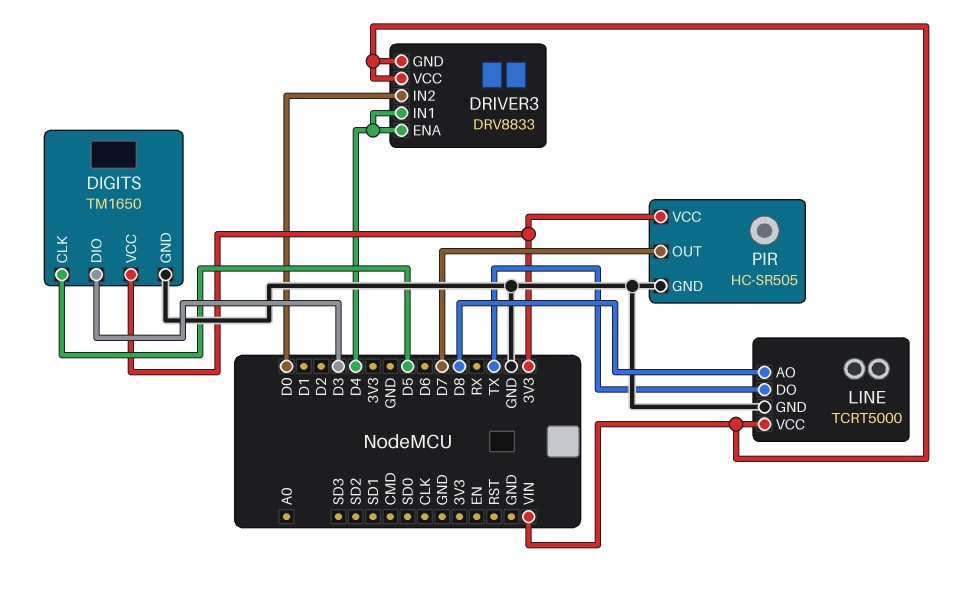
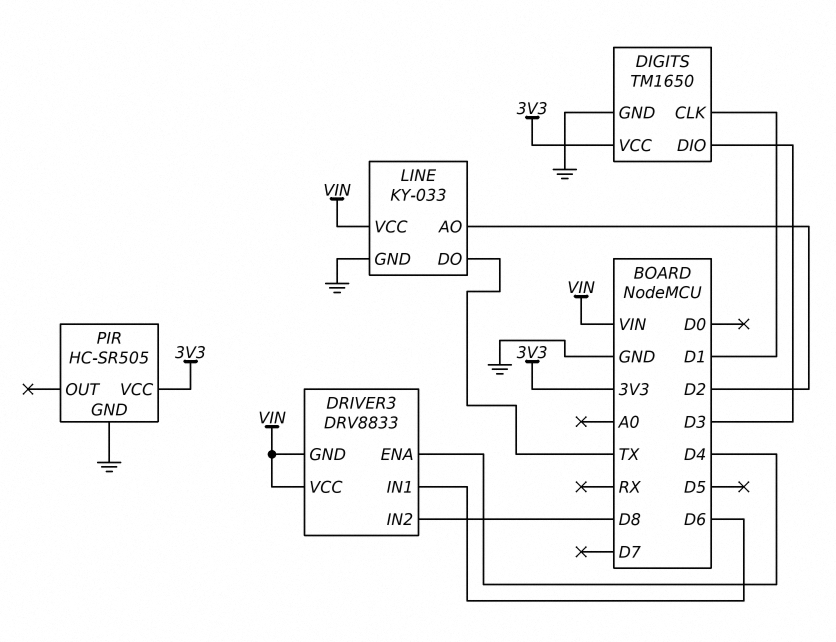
DIGITS pin CLK: D5 -> D1
DRIVER3 pin IN1: D4 -> D6
DRIVER3 pin IN2: D0 -> D8
LINE: TCRT5000 -> KY-033
LINE pin AO: D8 -> D2
PIR pin OUT: D7 -> none

